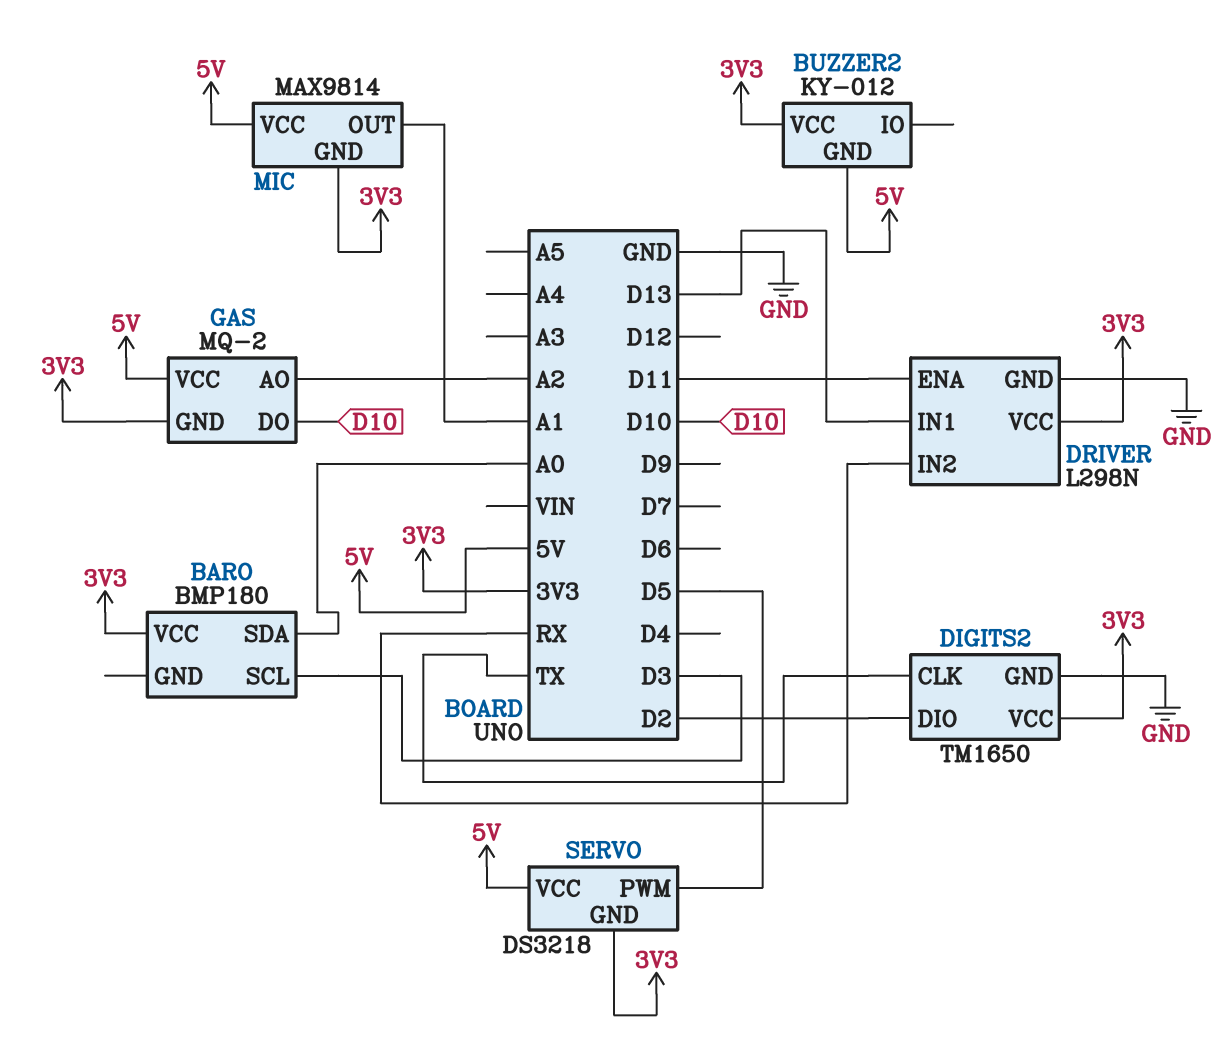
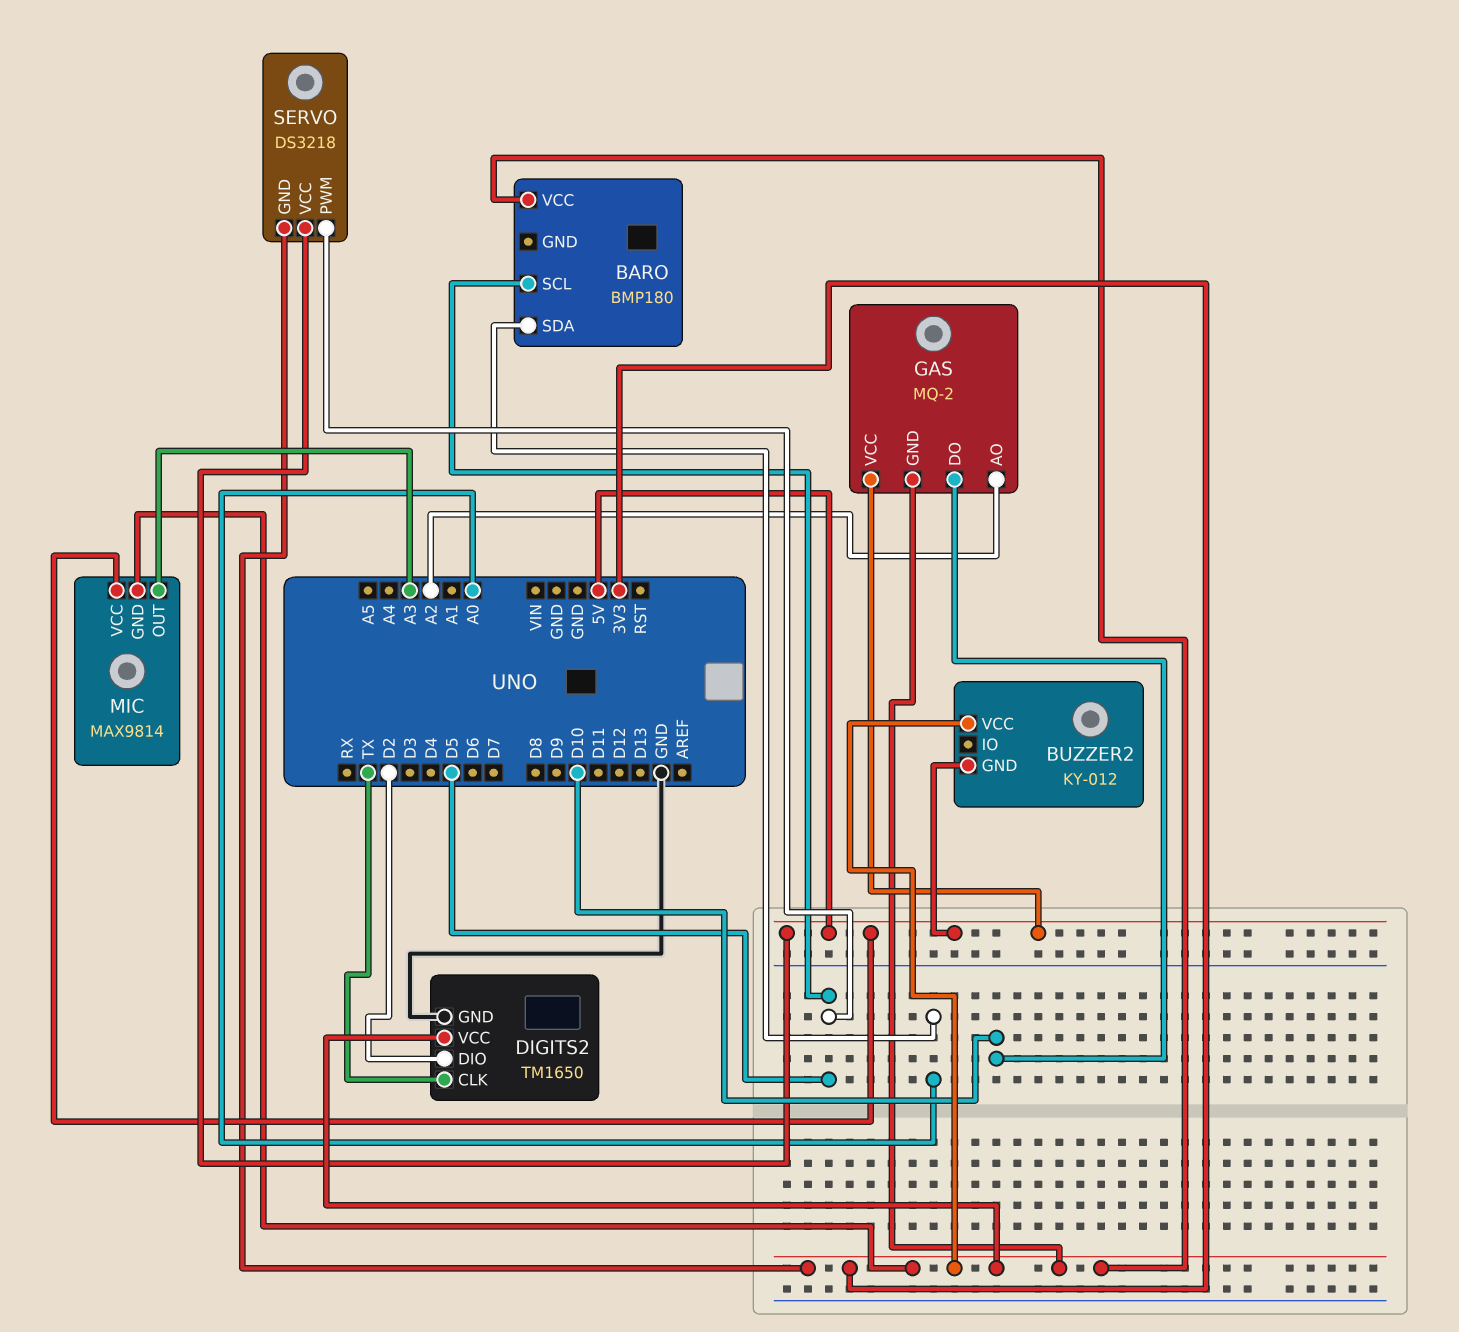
BARO pin SCL: D3 -> D5
DRIVER: L298N -> none
DRIVER pin ENA: D11 -> none
DRIVER pin GND: GND -> none
DRIVER pin IN1: D13 -> none
DRIVER pin IN2: RX -> none
DRIVER pin VCC: 3V3 -> none
MIC pin OUT: A1 -> A3

